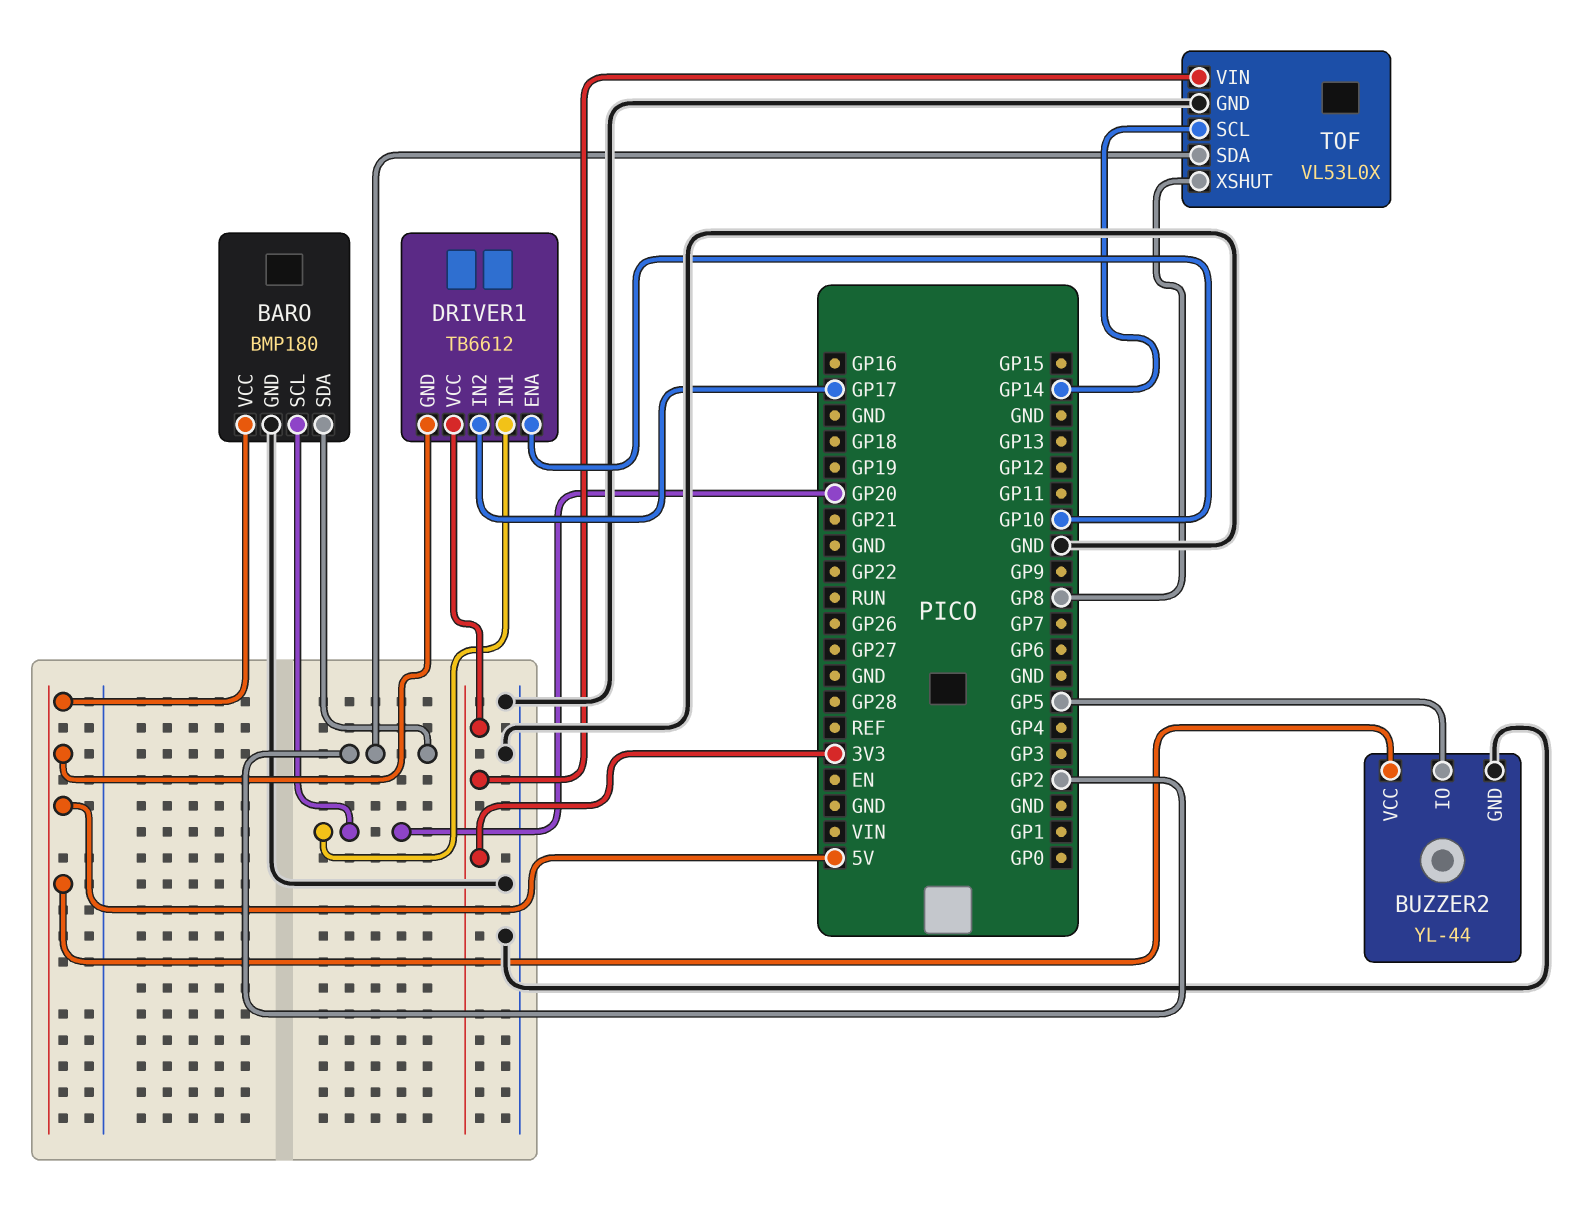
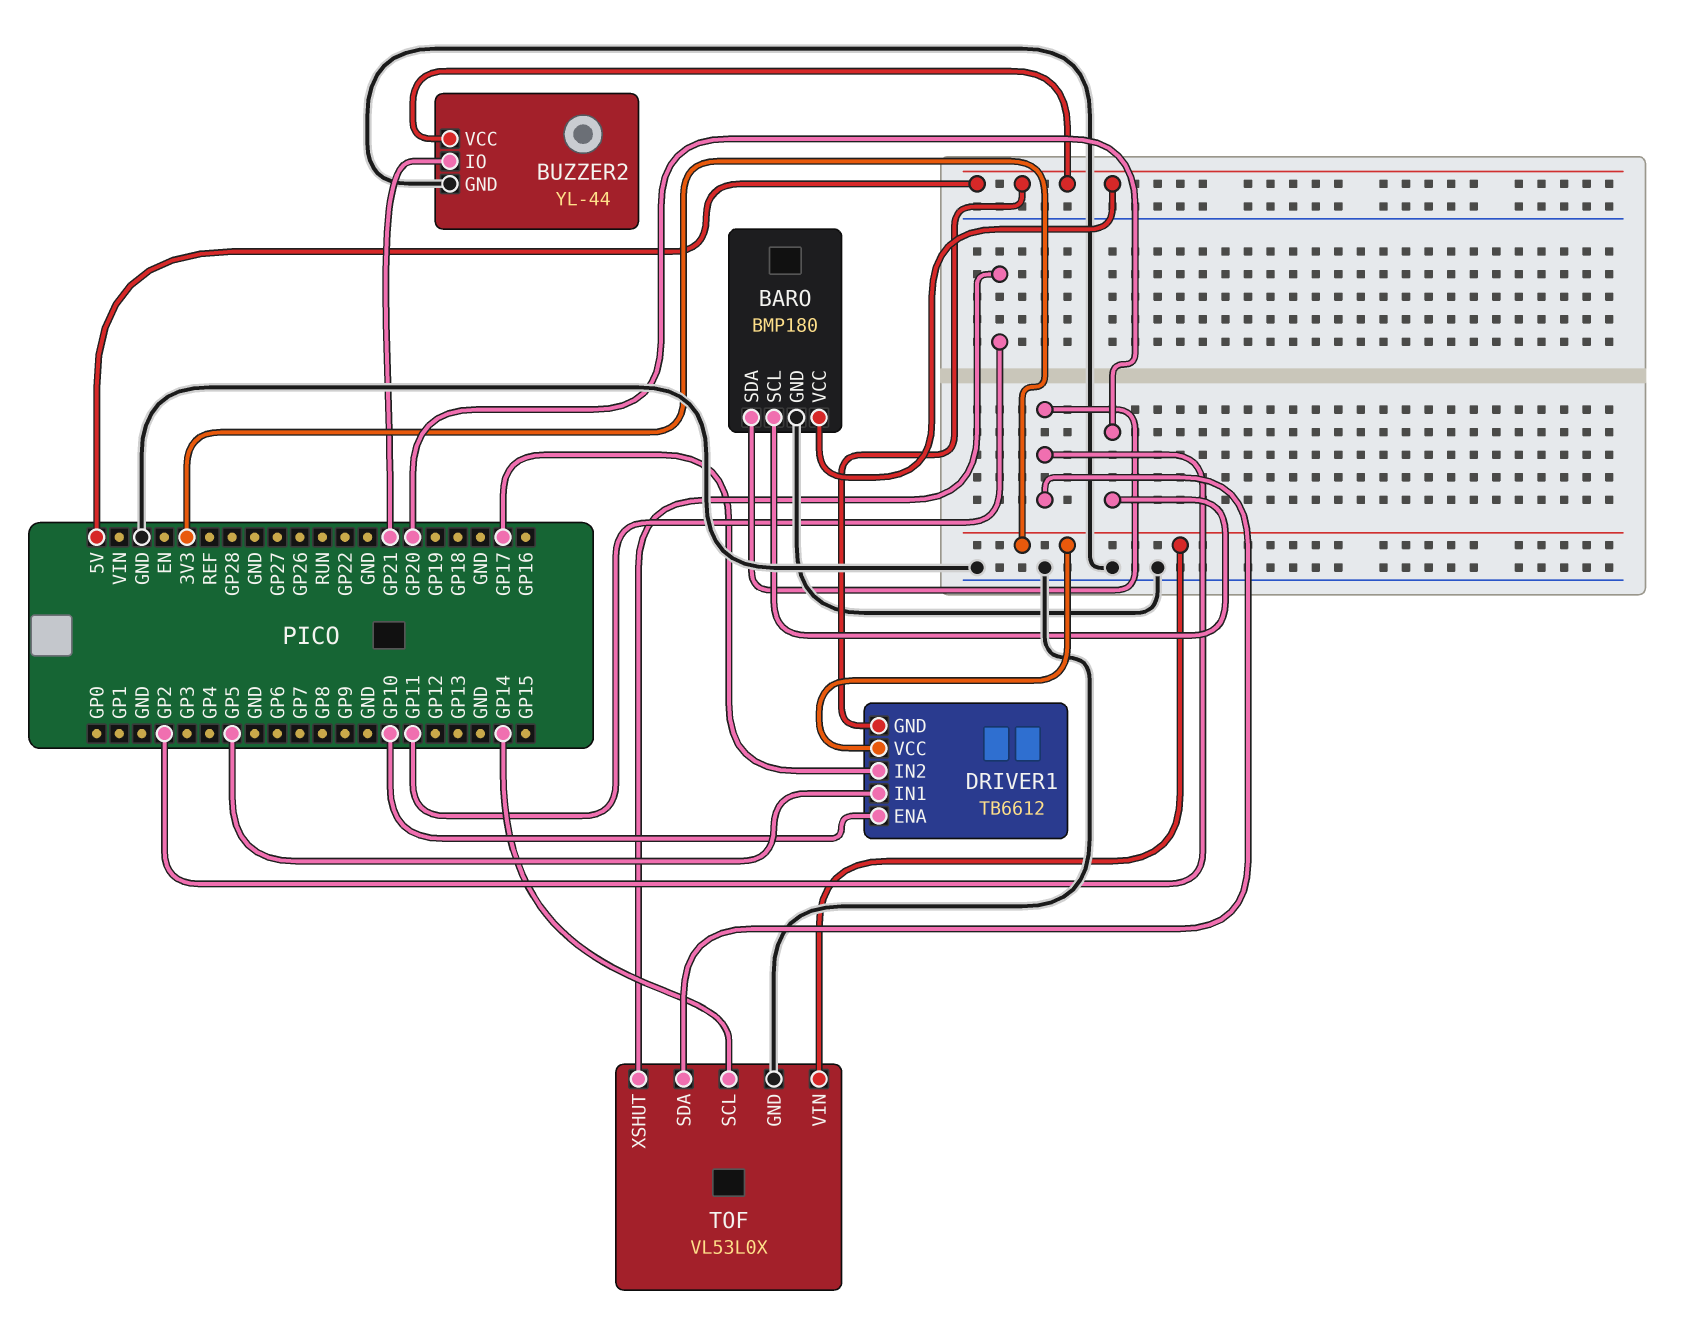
BUZZER2 pin IO: GP5 -> GP21
DRIVER1 pin IN1: GP20 -> GP5
TOF pin XSHUT: GP8 -> GP11

